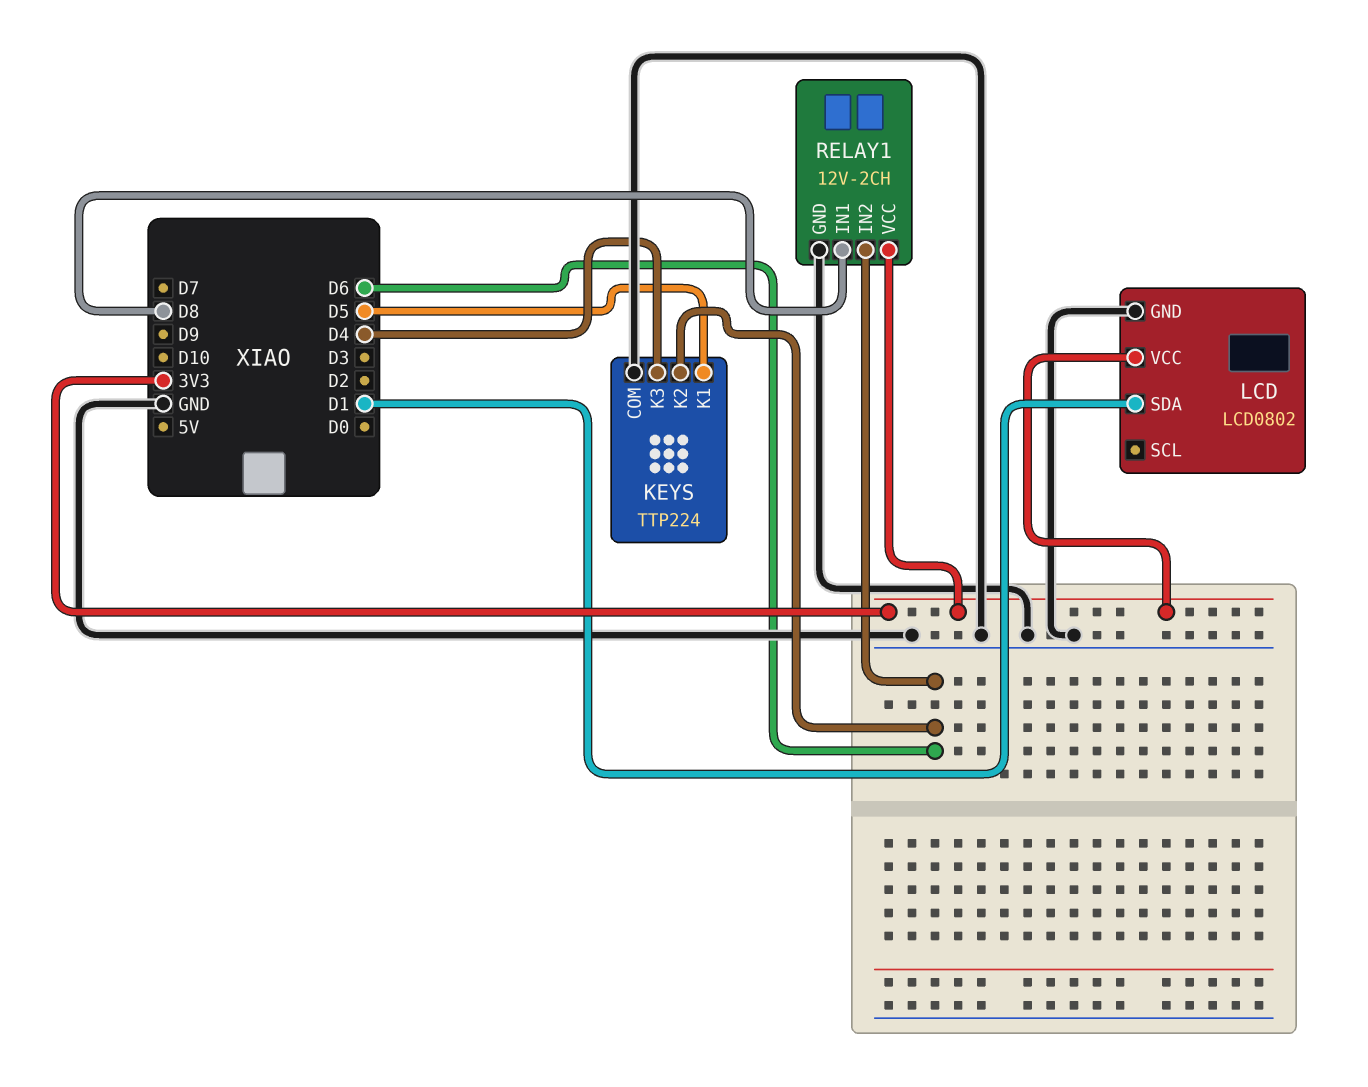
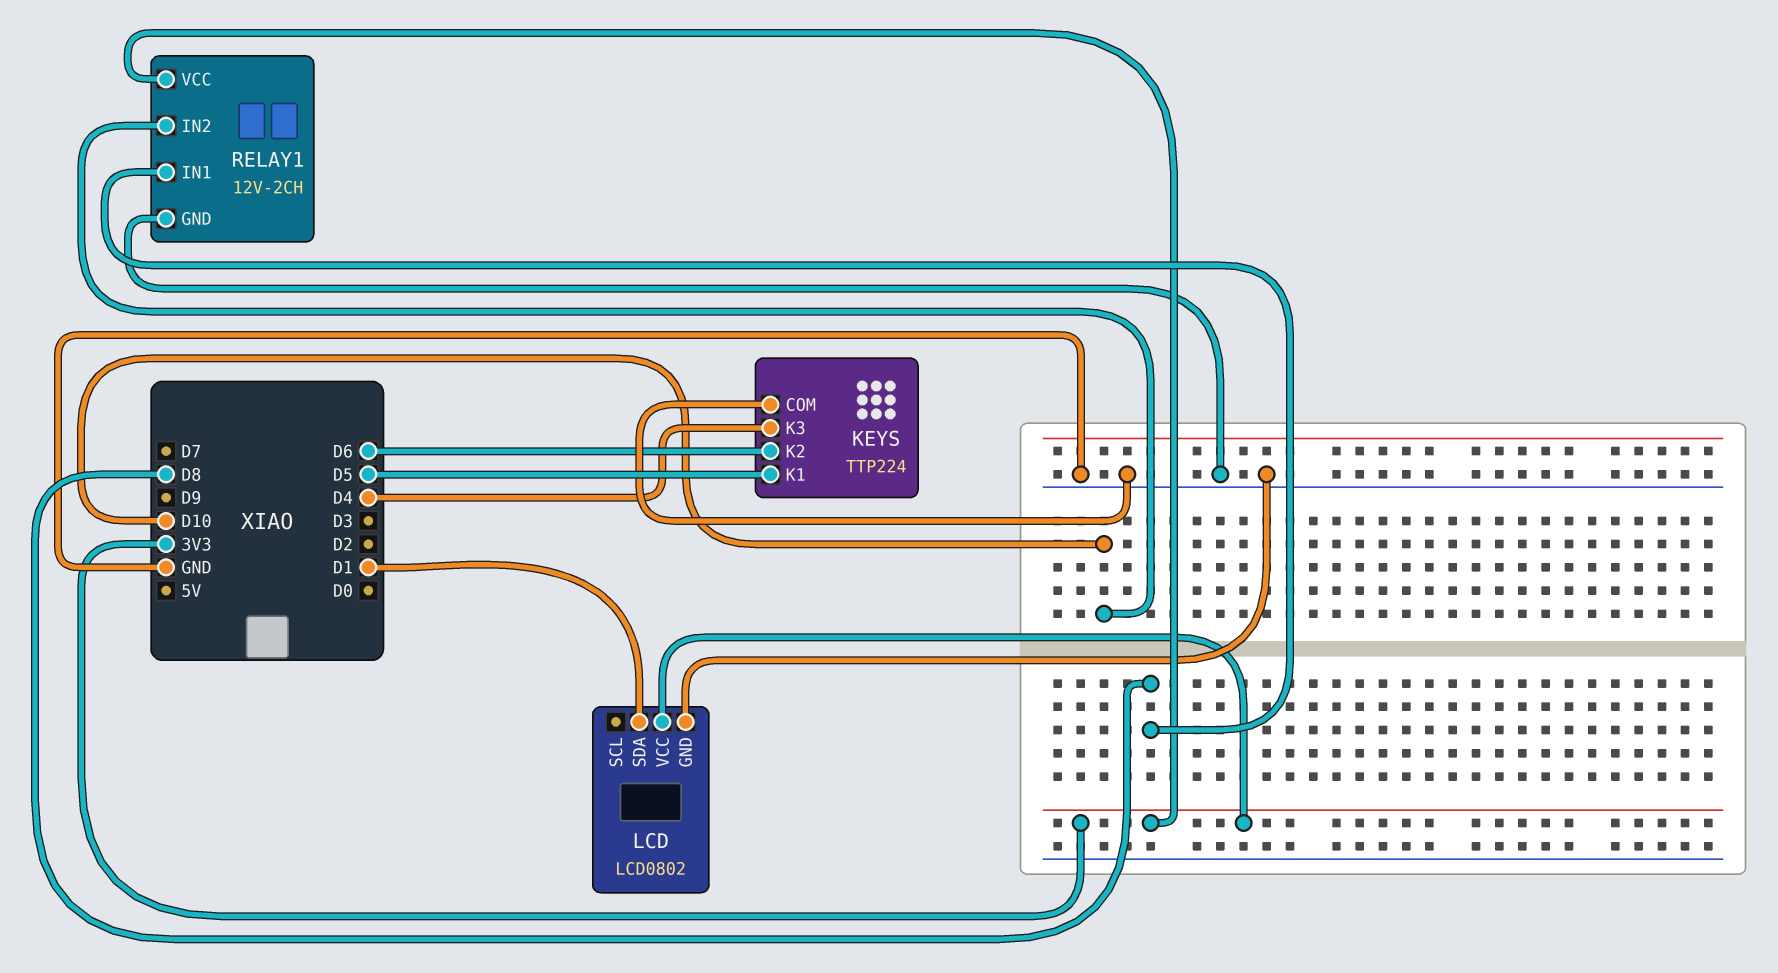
RELAY1 pin IN2: D6 -> D10

